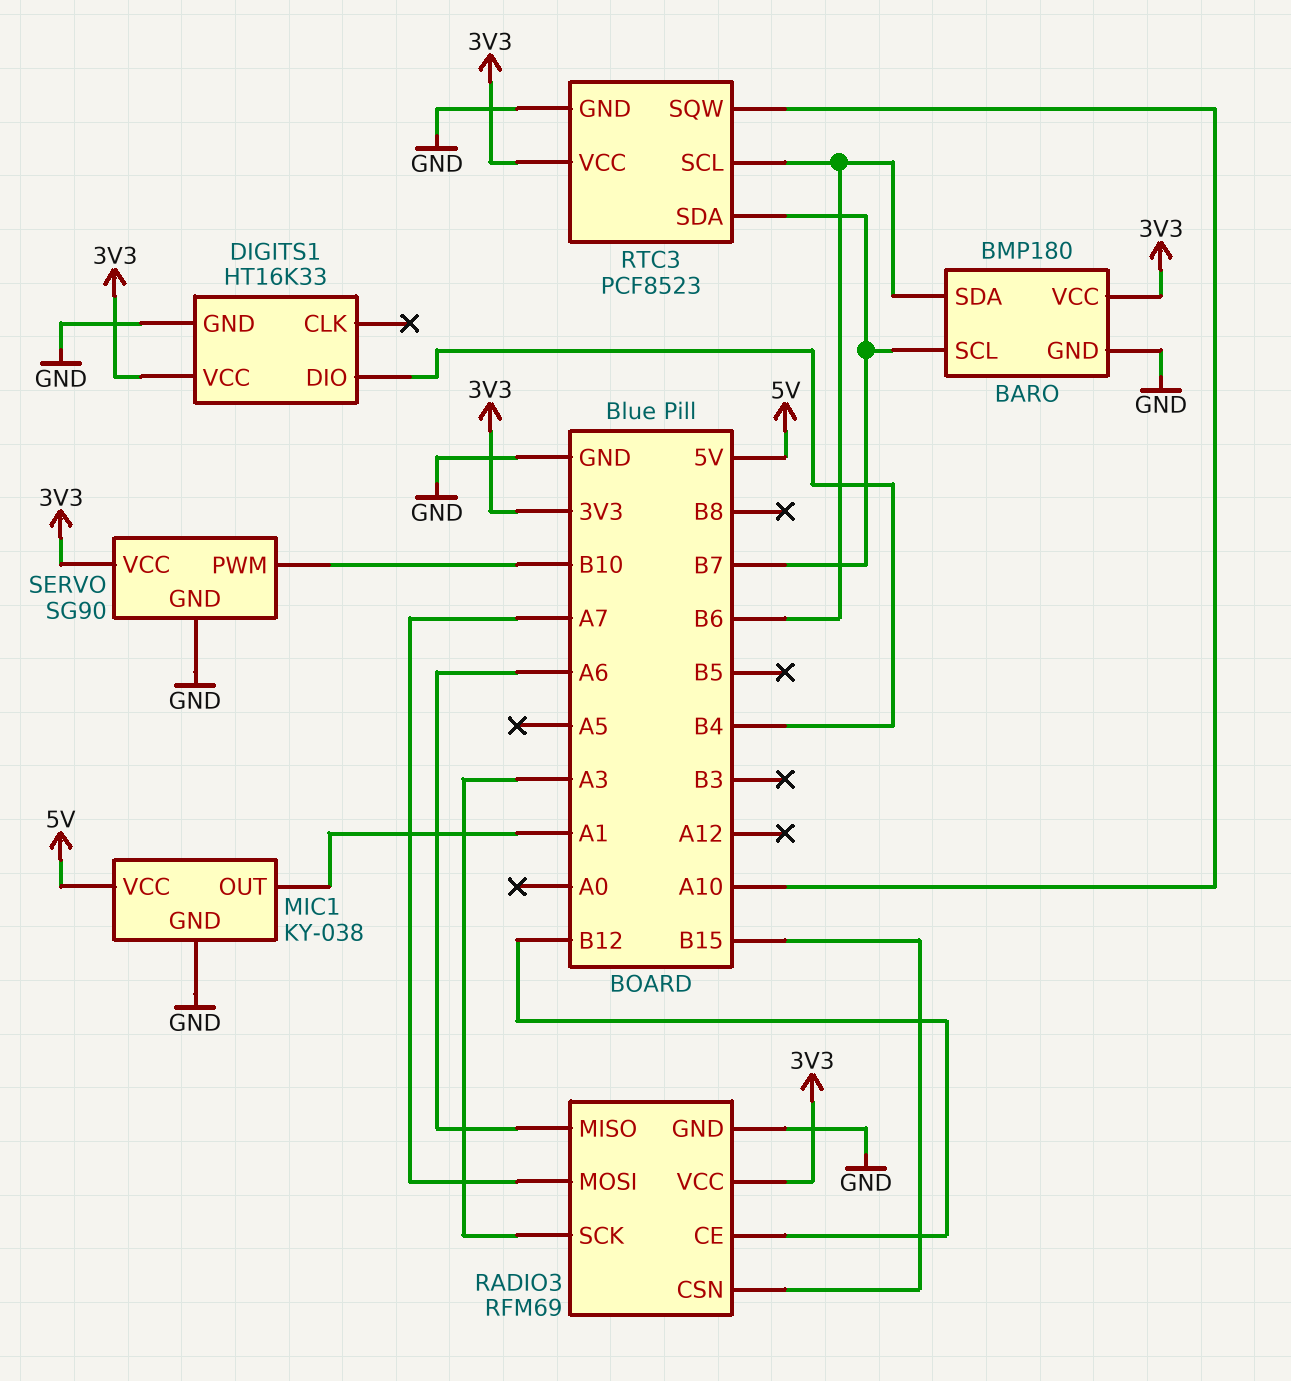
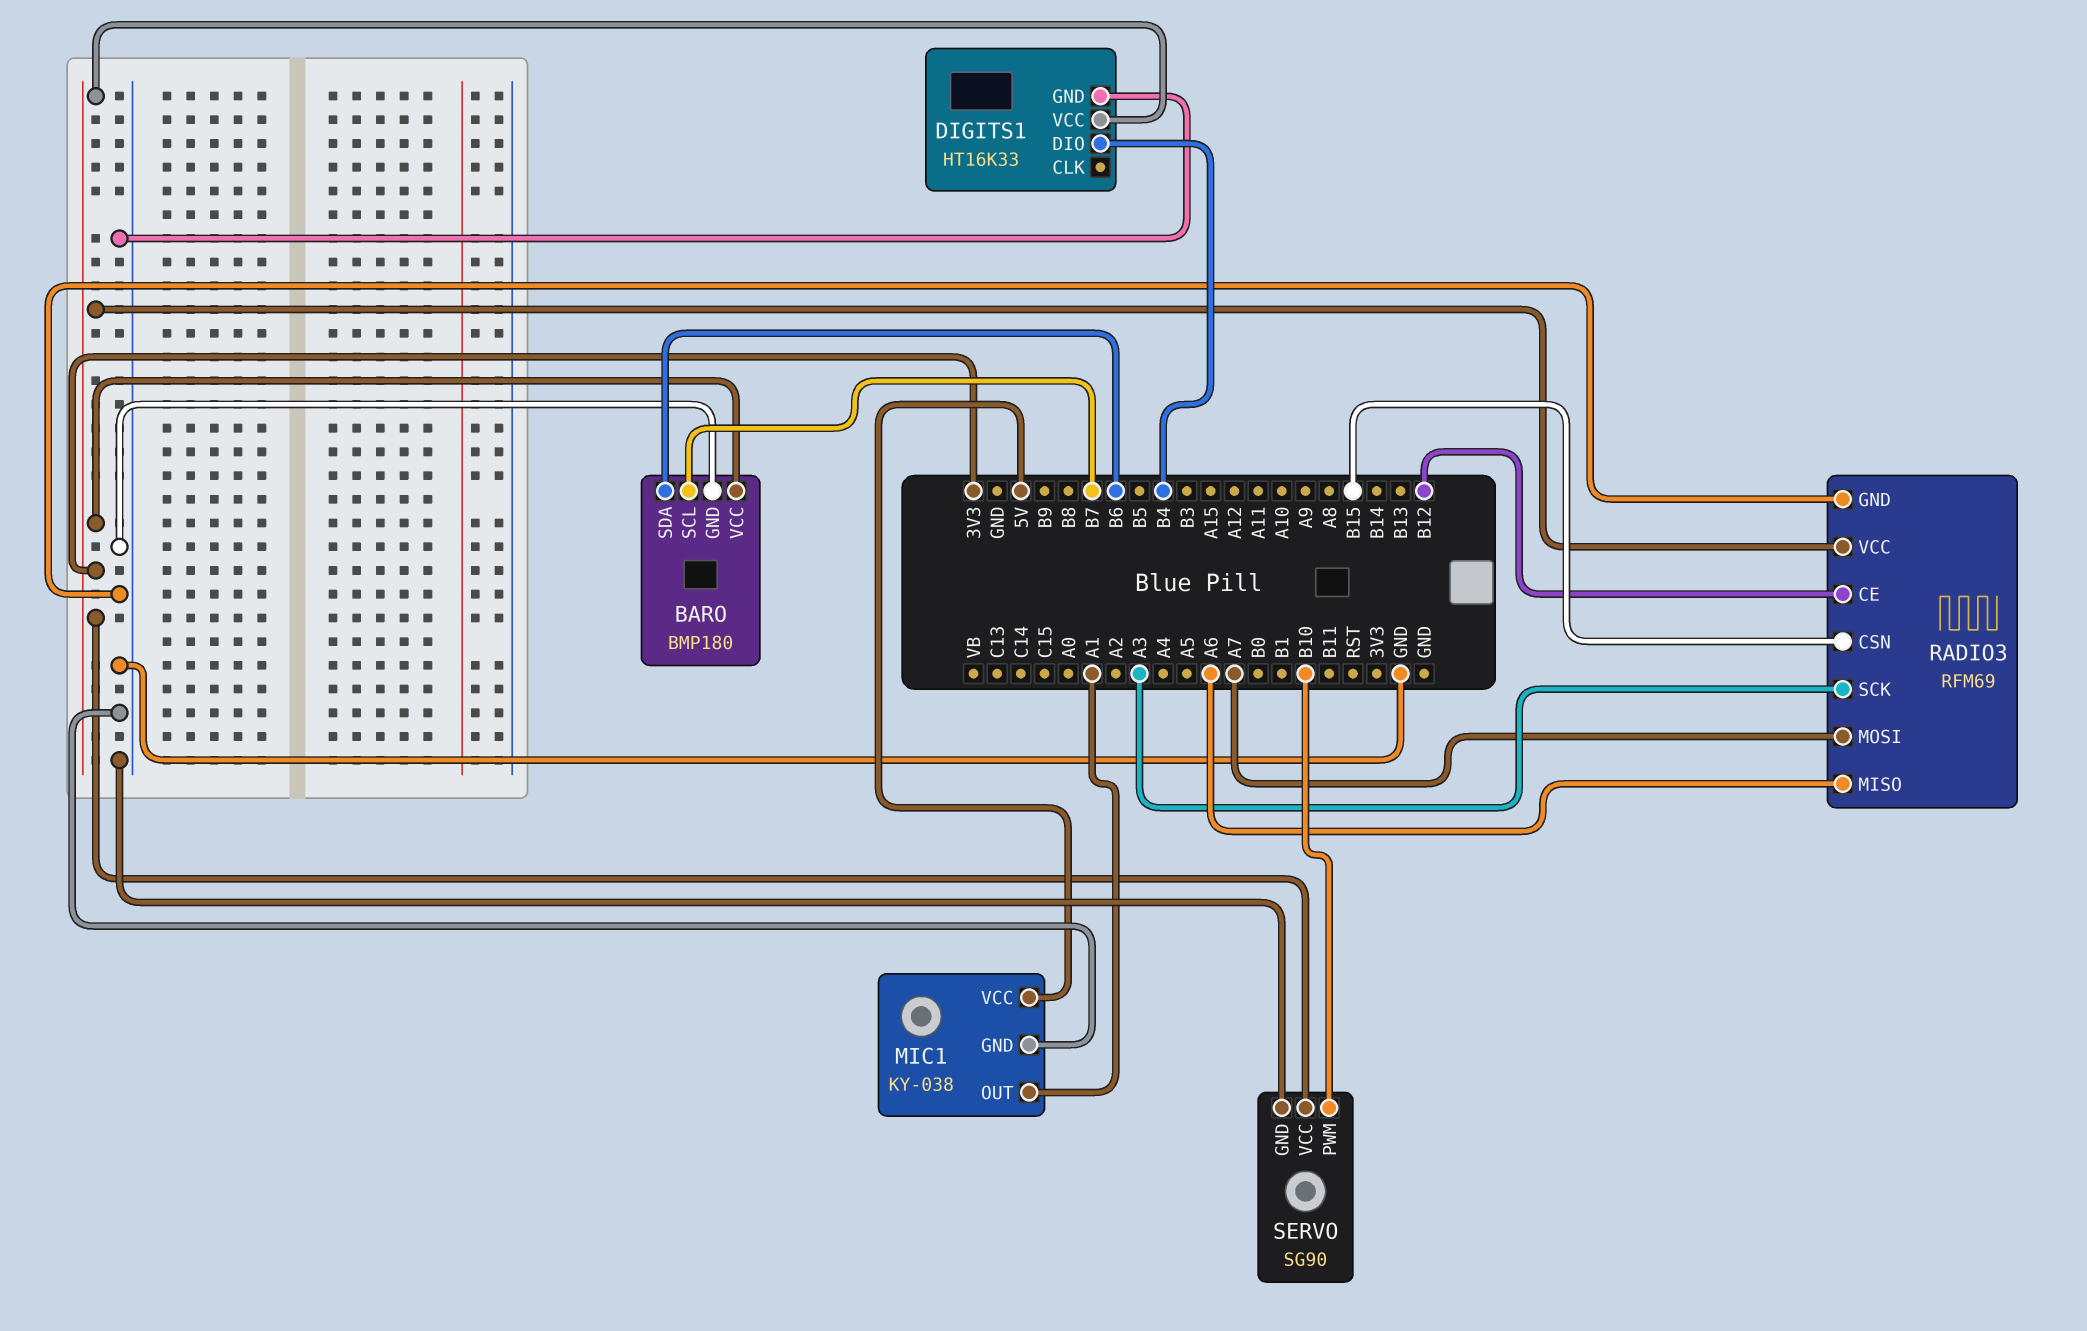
RTC3: PCF8523 -> none
RTC3 pin GND: GND -> none
RTC3 pin SCL: B6 -> none
RTC3 pin SDA: B7 -> none
RTC3 pin SQW: A10 -> none
RTC3 pin VCC: 3V3 -> none

